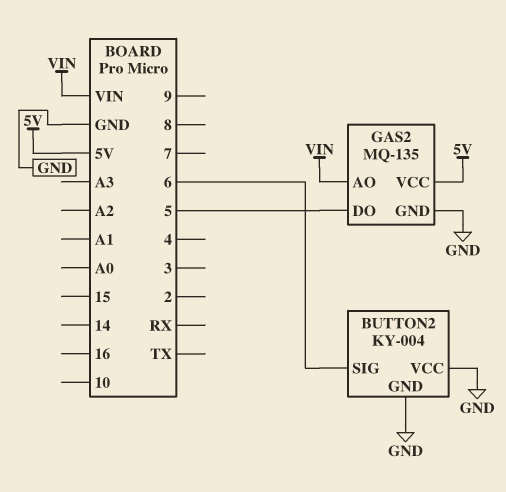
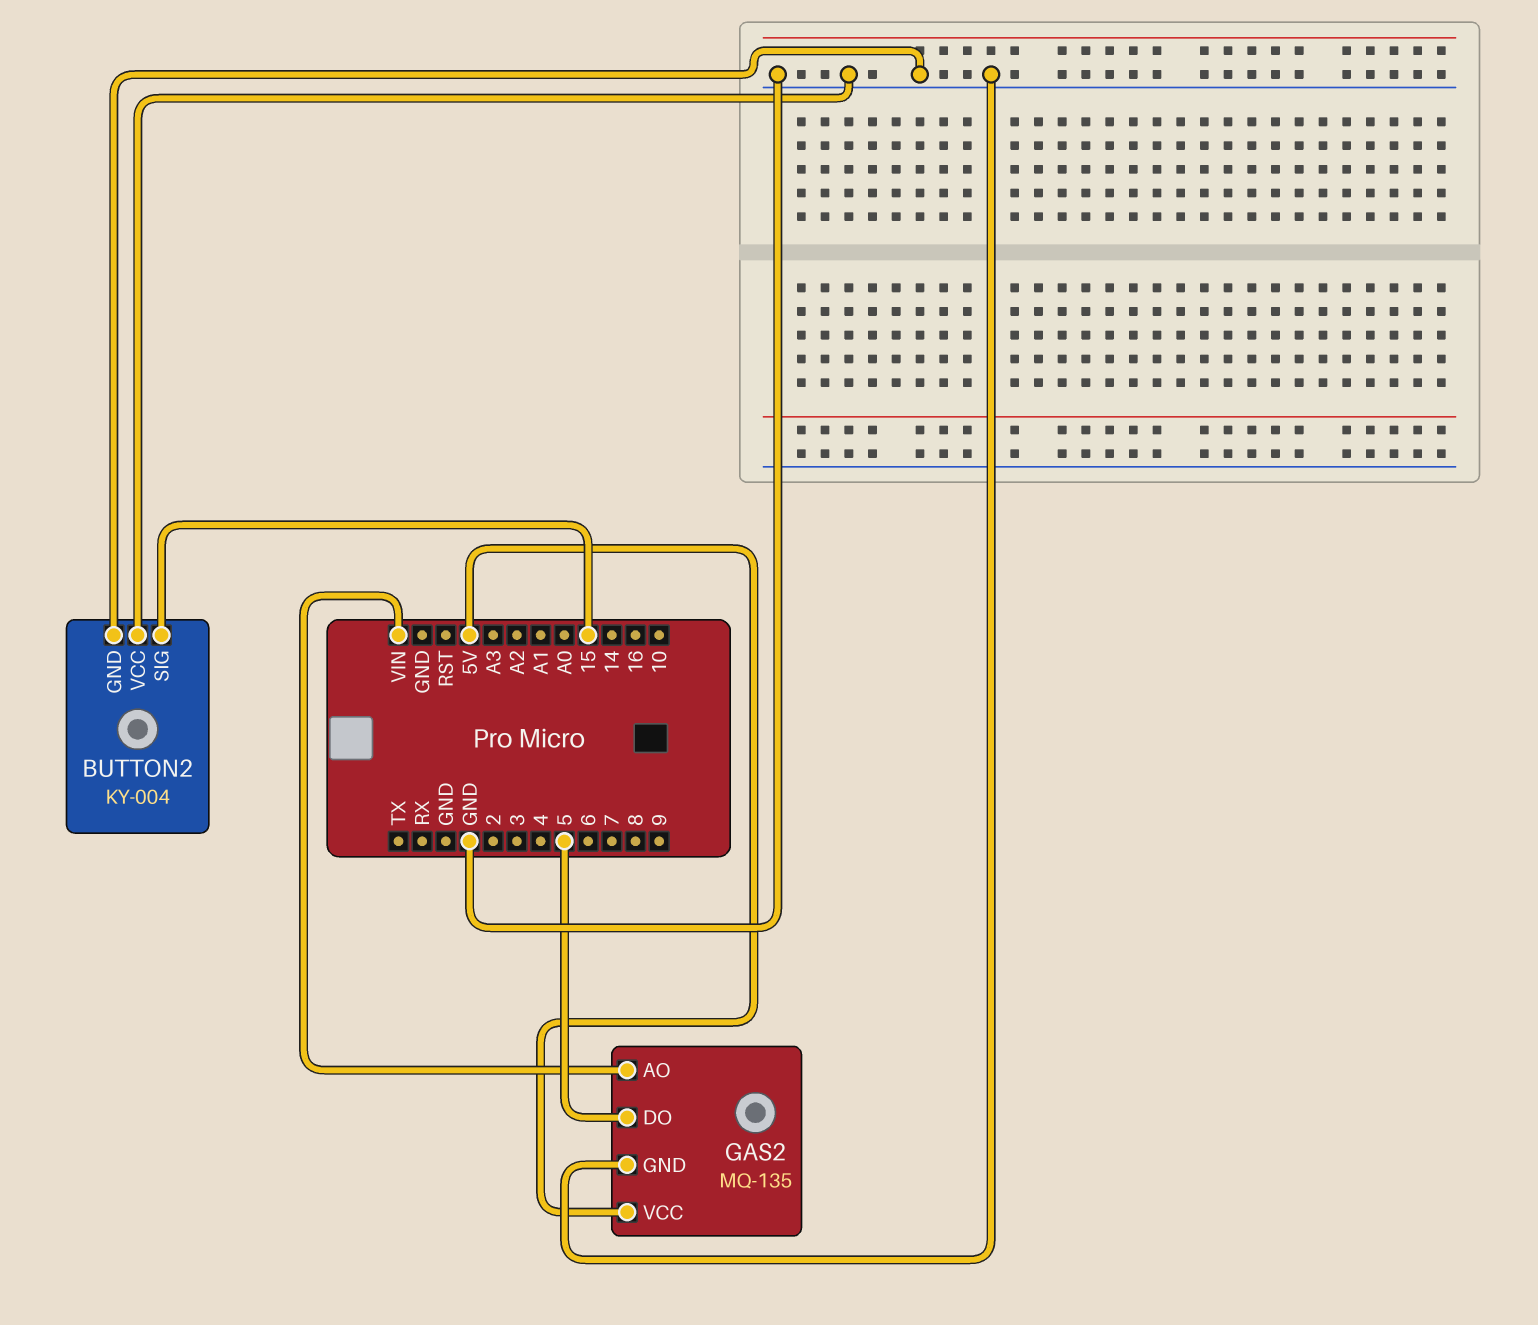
BUTTON2 pin SIG: 6 -> 15

